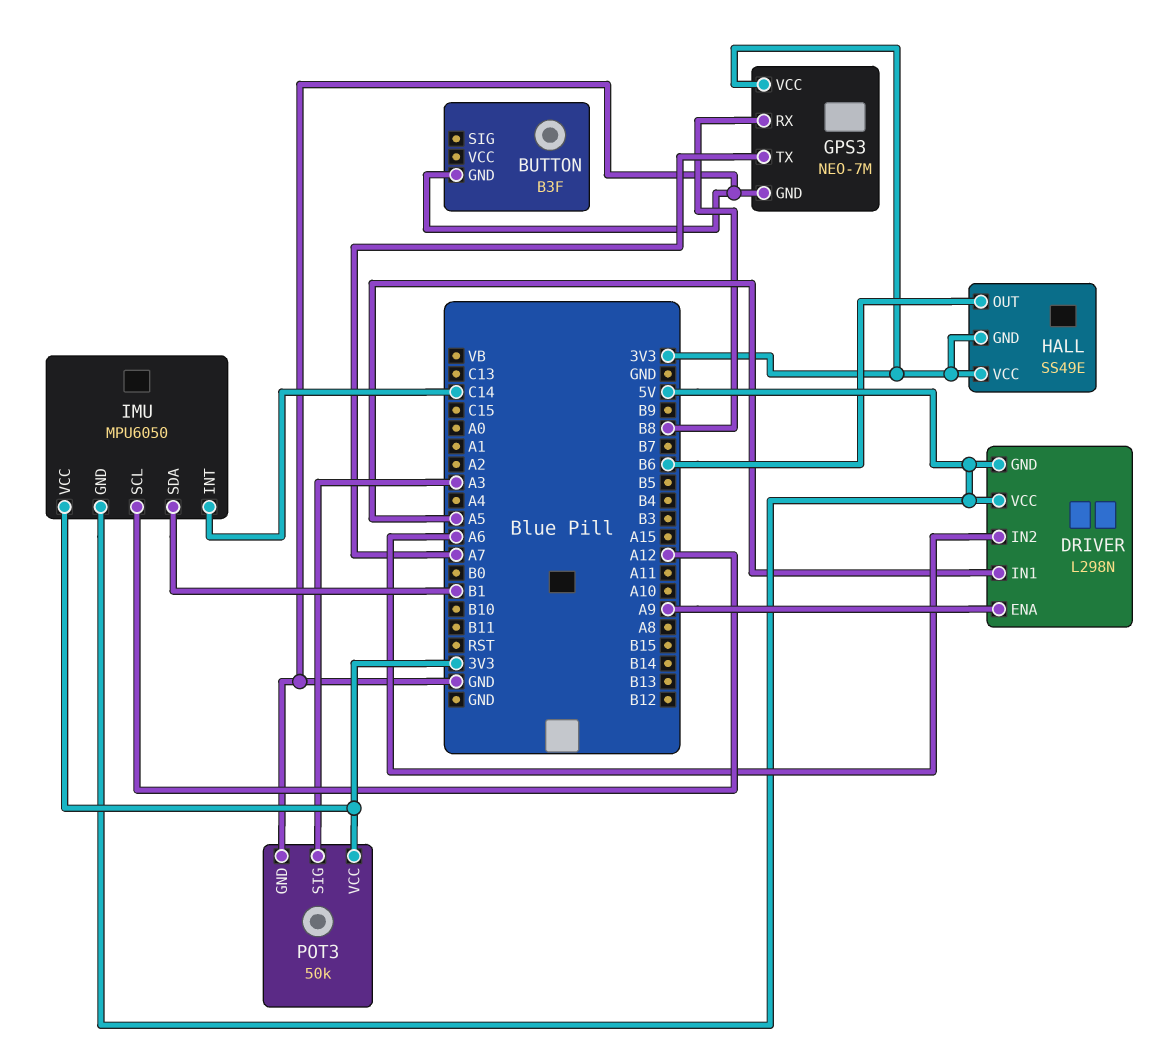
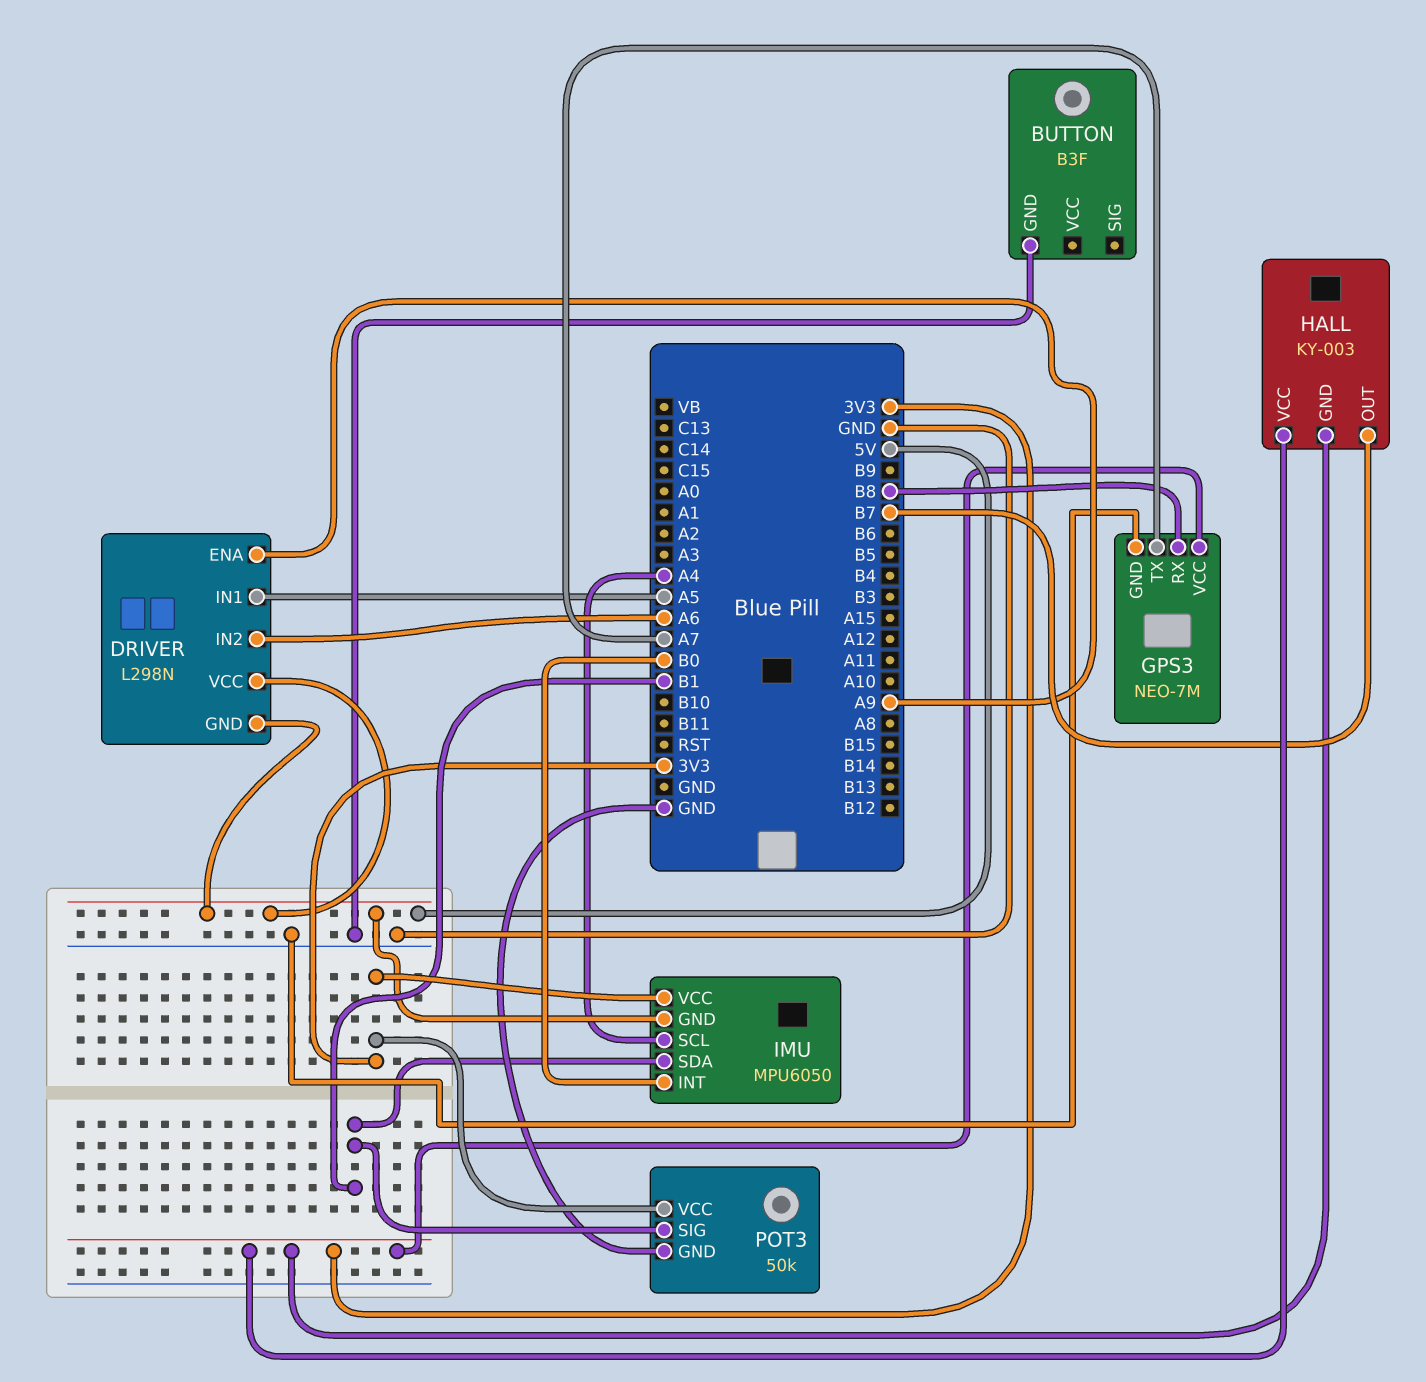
HALL: SS49E -> KY-003
HALL pin OUT: B6 -> B7
IMU pin INT: C14 -> B0
IMU pin SCL: A12 -> A4
POT3 pin SIG: A3 -> B1

